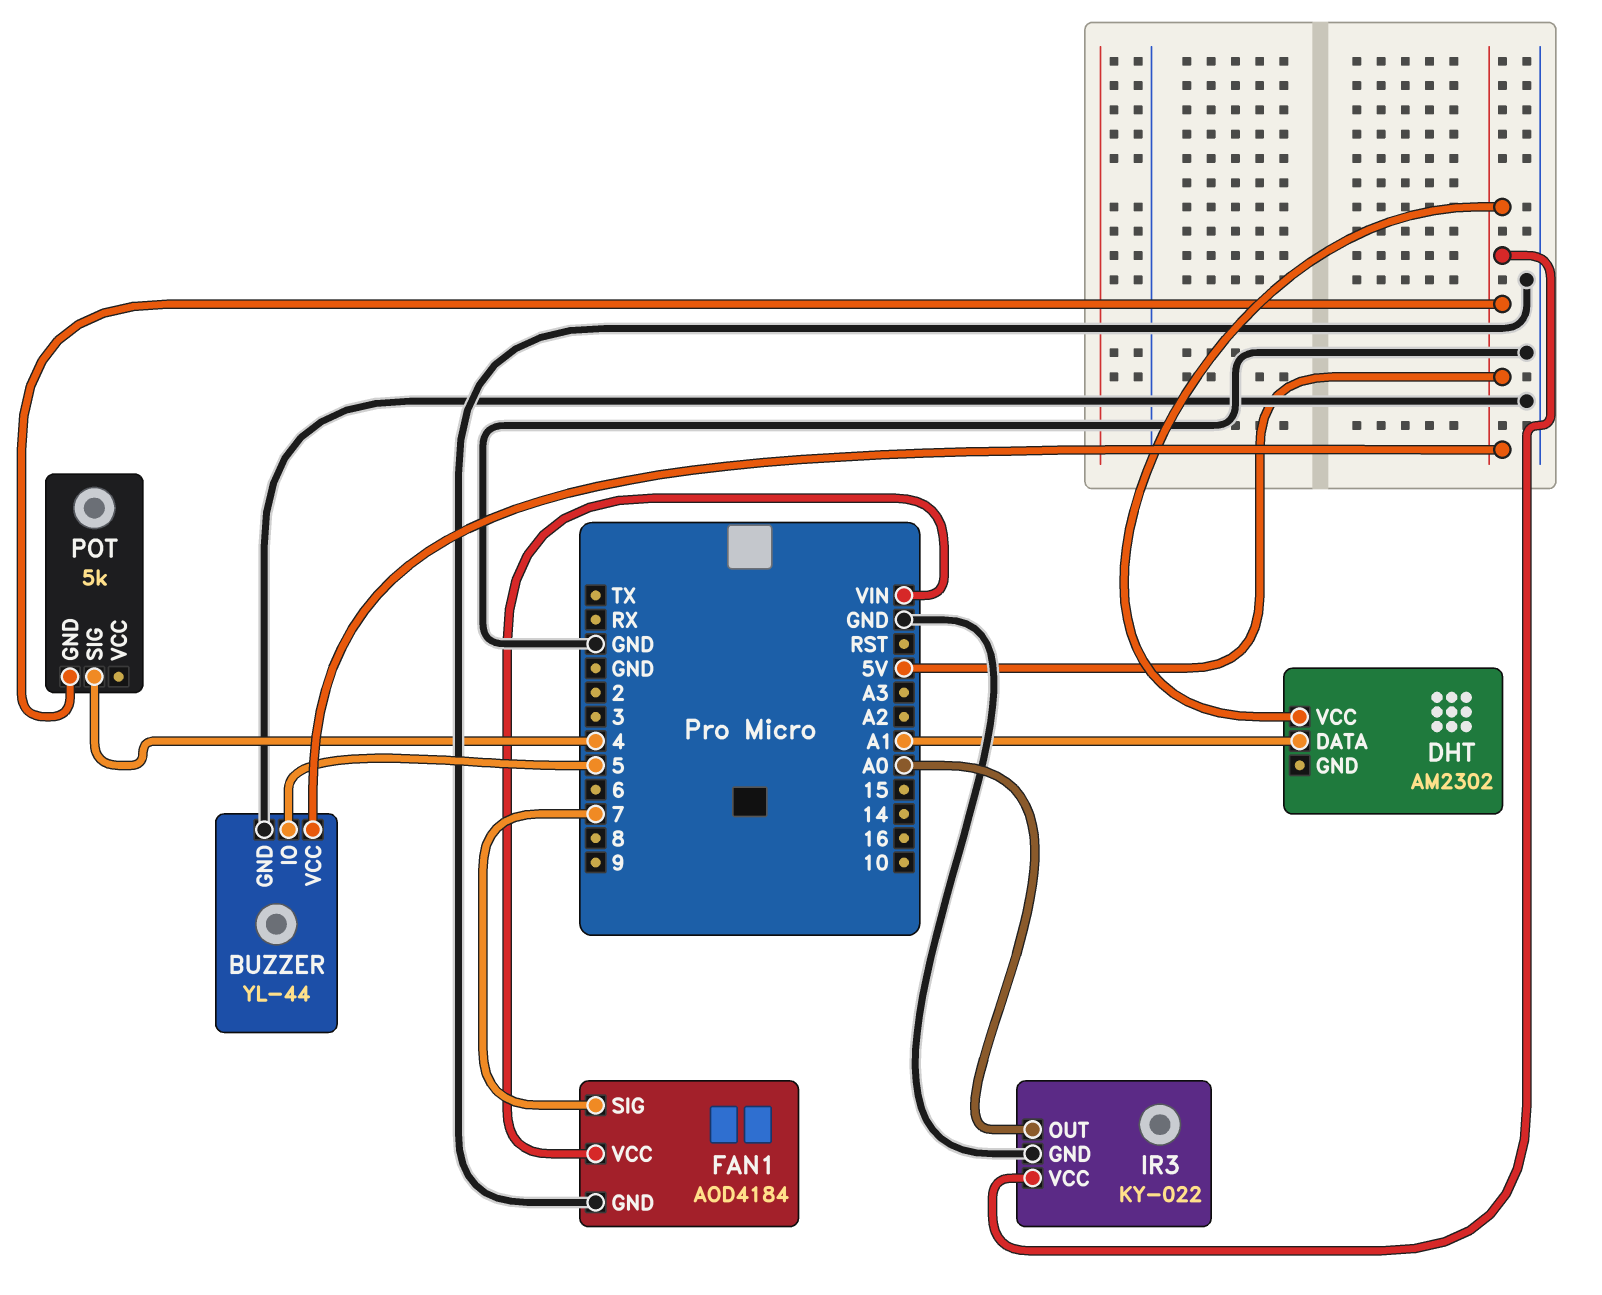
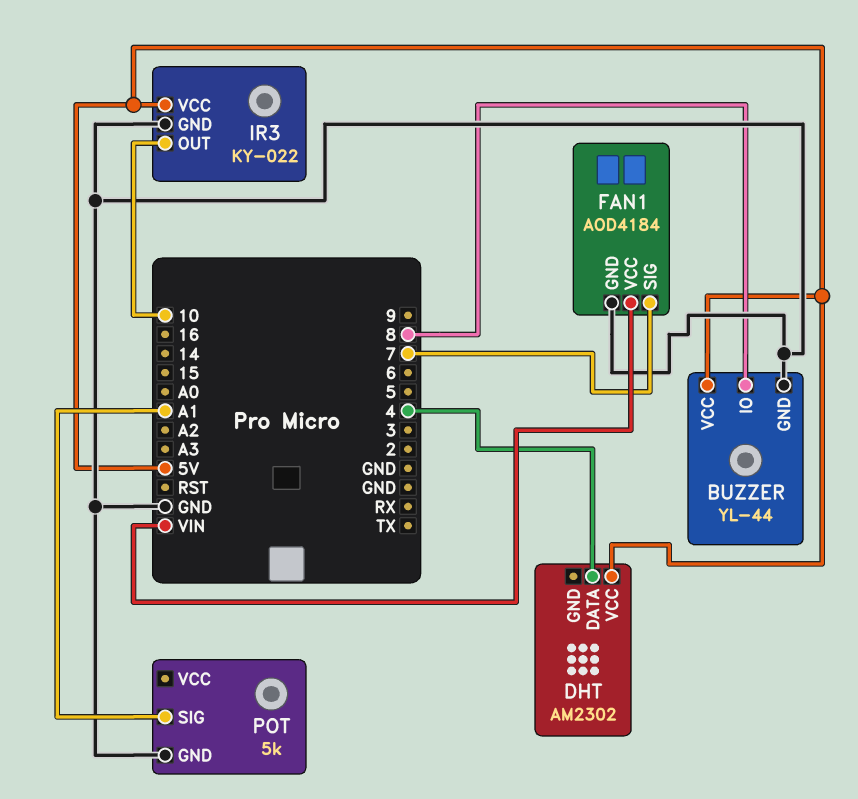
BUZZER pin IO: 5 -> 8
DHT pin DATA: A1 -> 4
IR3 pin OUT: A0 -> 10
POT pin GND: 5V -> GND
POT pin SIG: 4 -> A1

